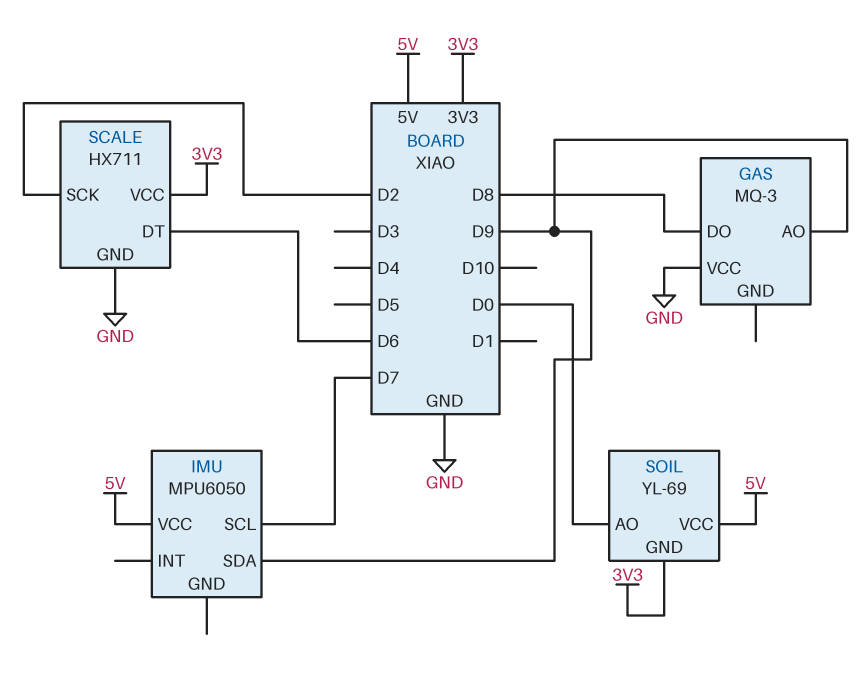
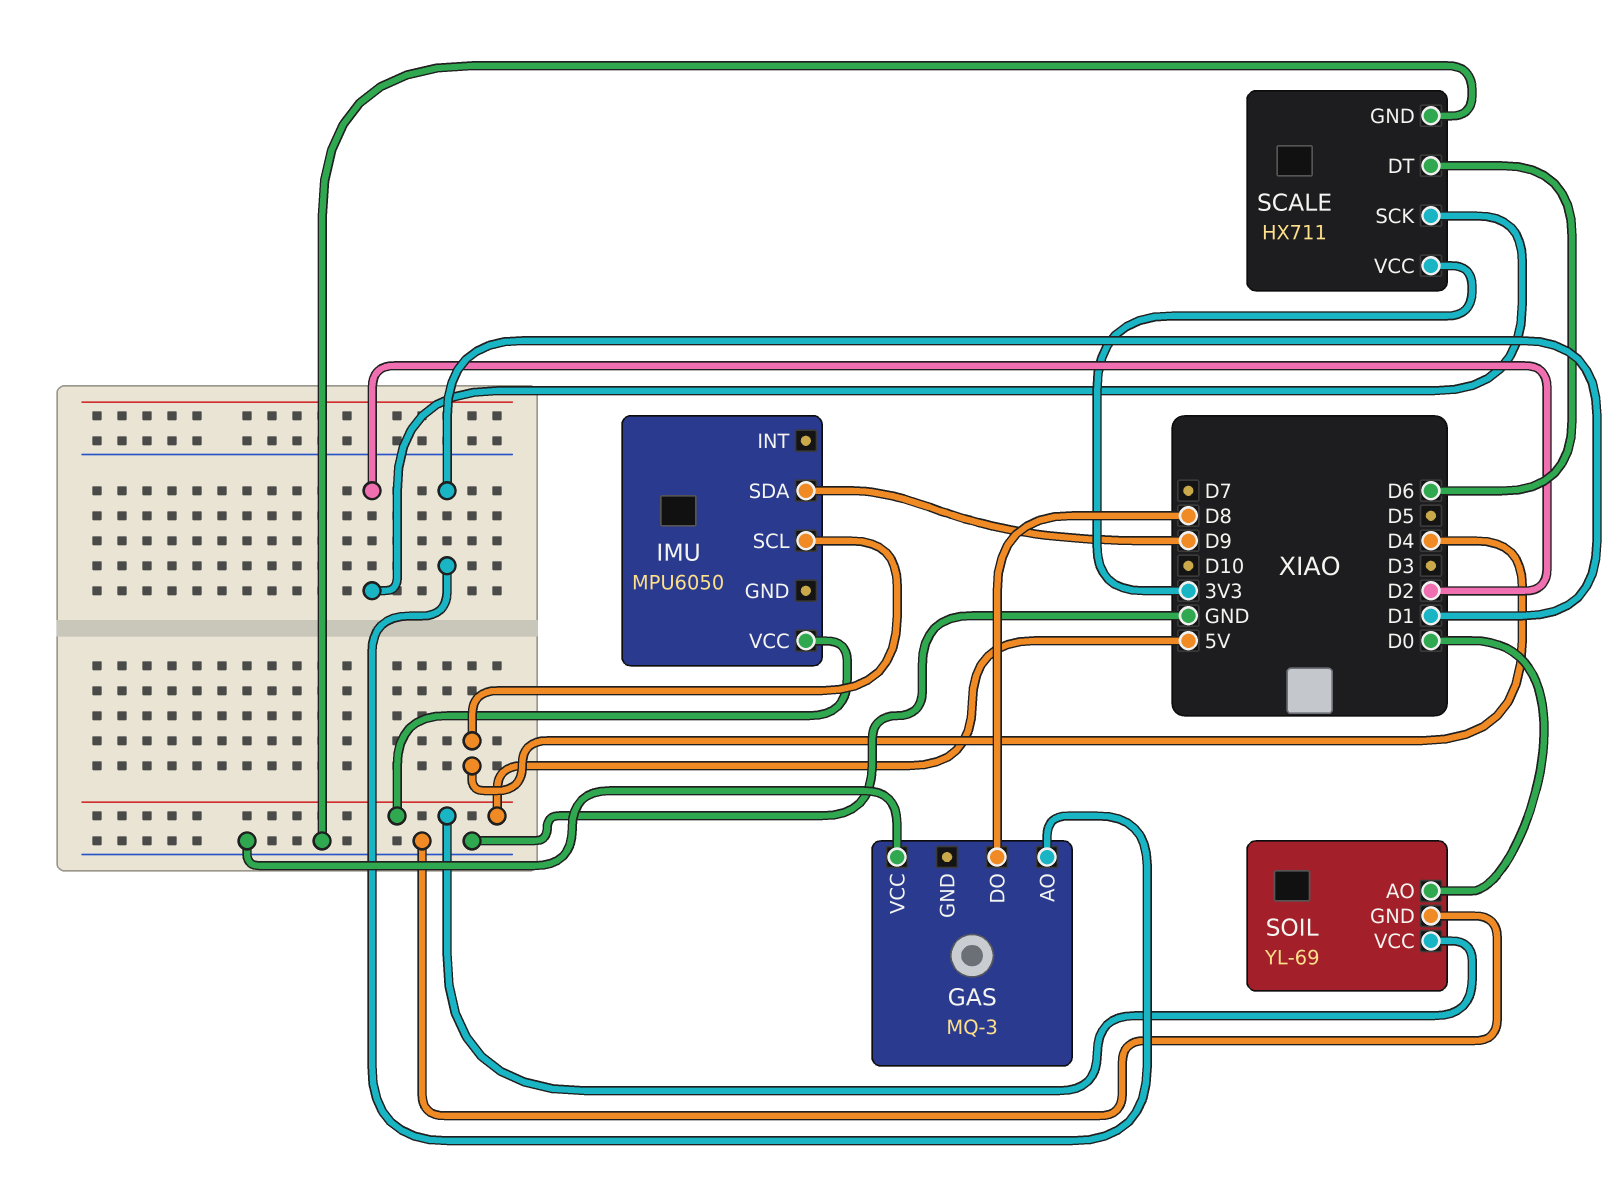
GAS pin AO: D9 -> D1
IMU pin SCL: D7 -> D4
SOIL pin GND: 3V3 -> GND

